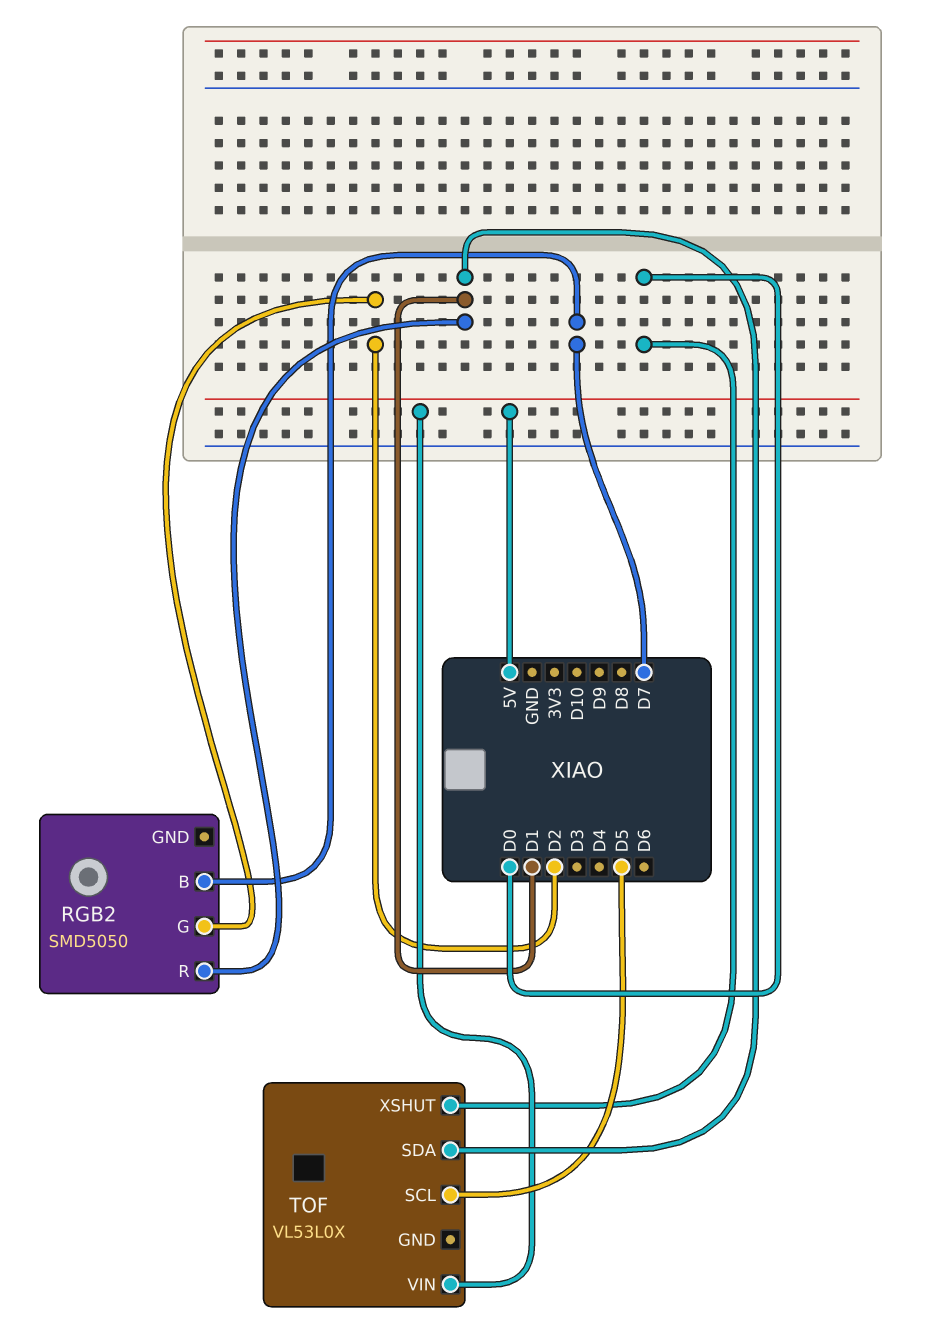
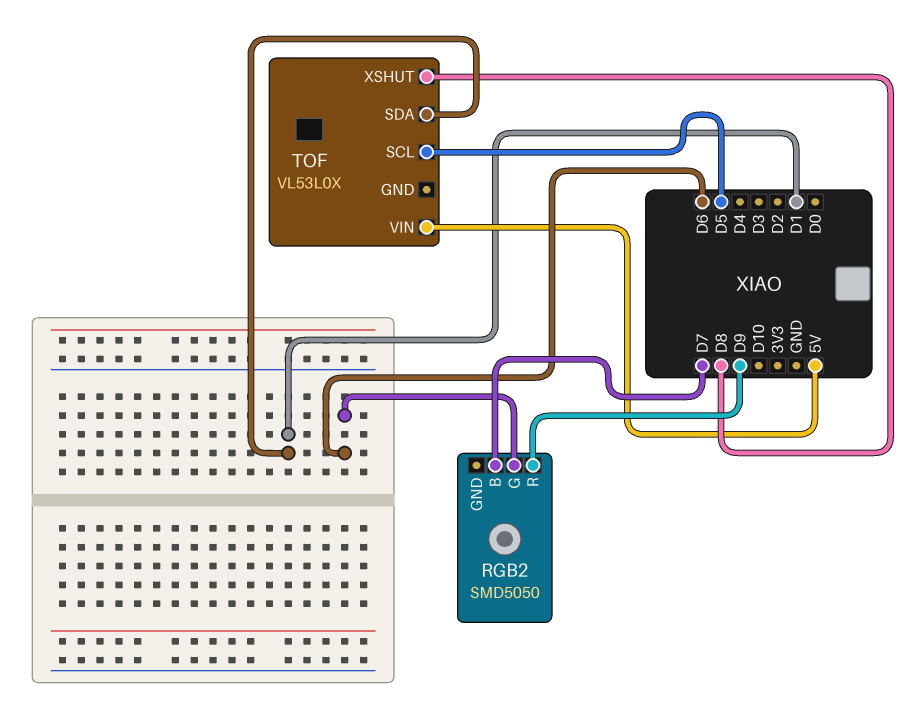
RGB2 pin G: D2 -> D6
RGB2 pin R: D1 -> D9
TOF pin XSHUT: D0 -> D8

